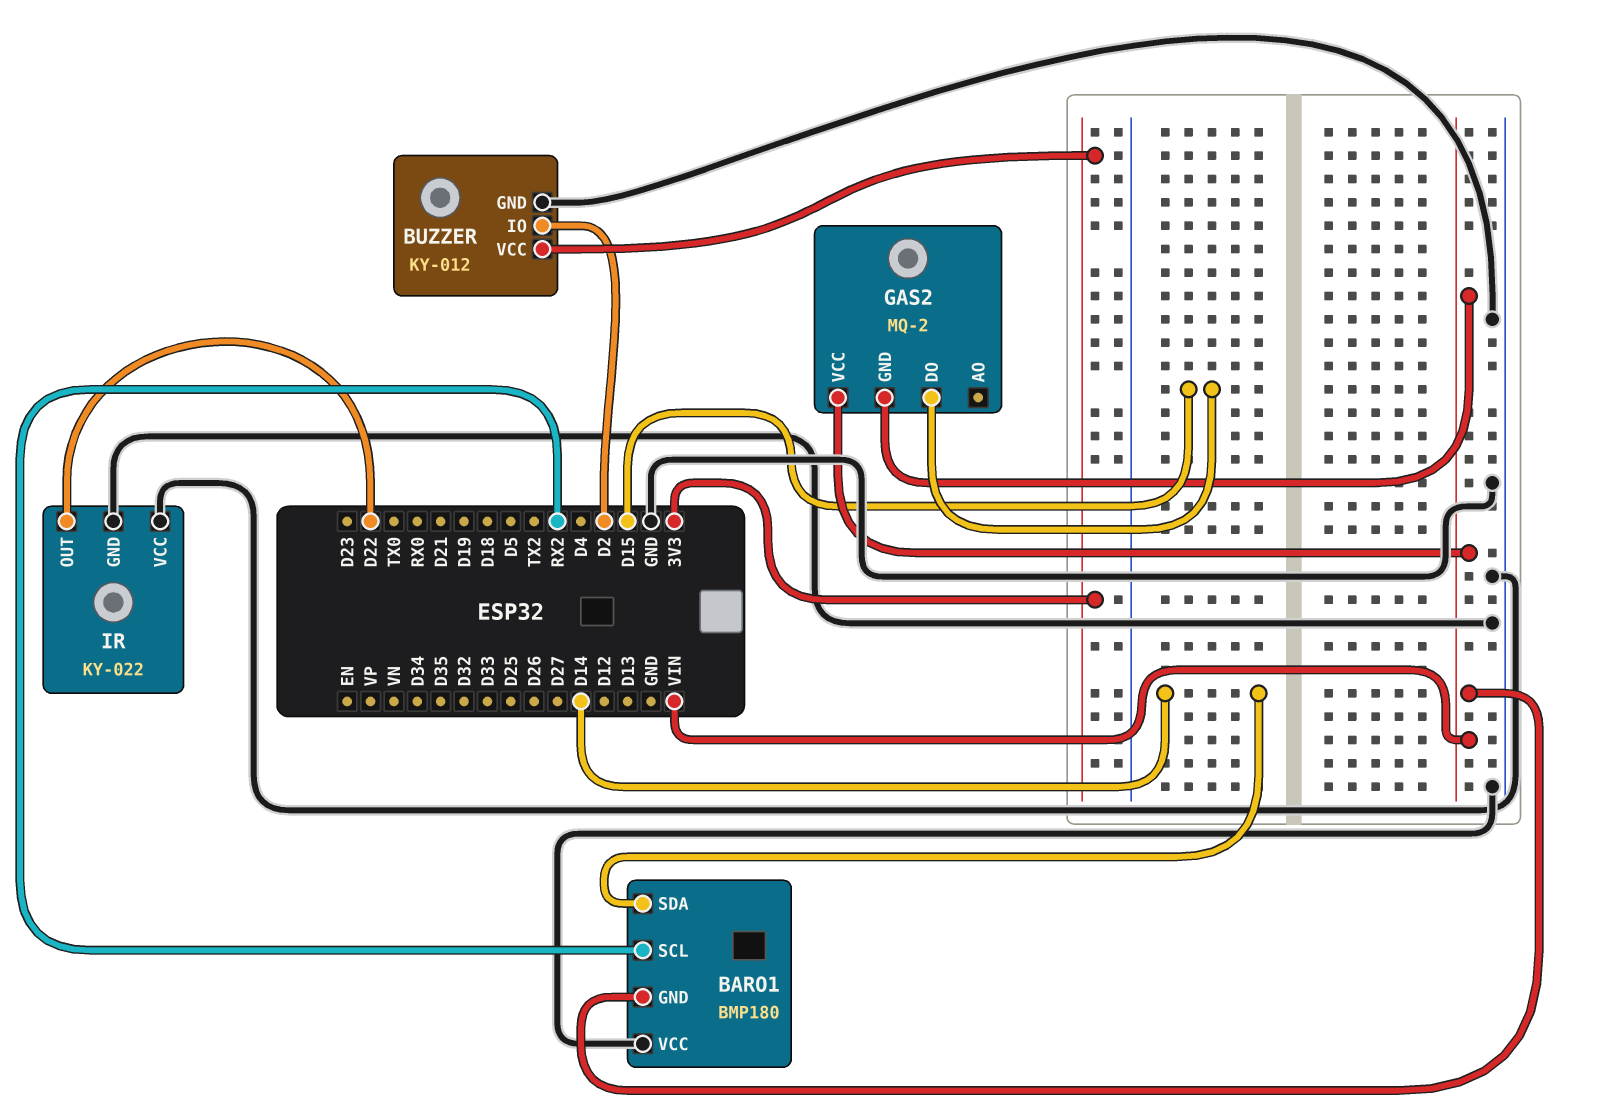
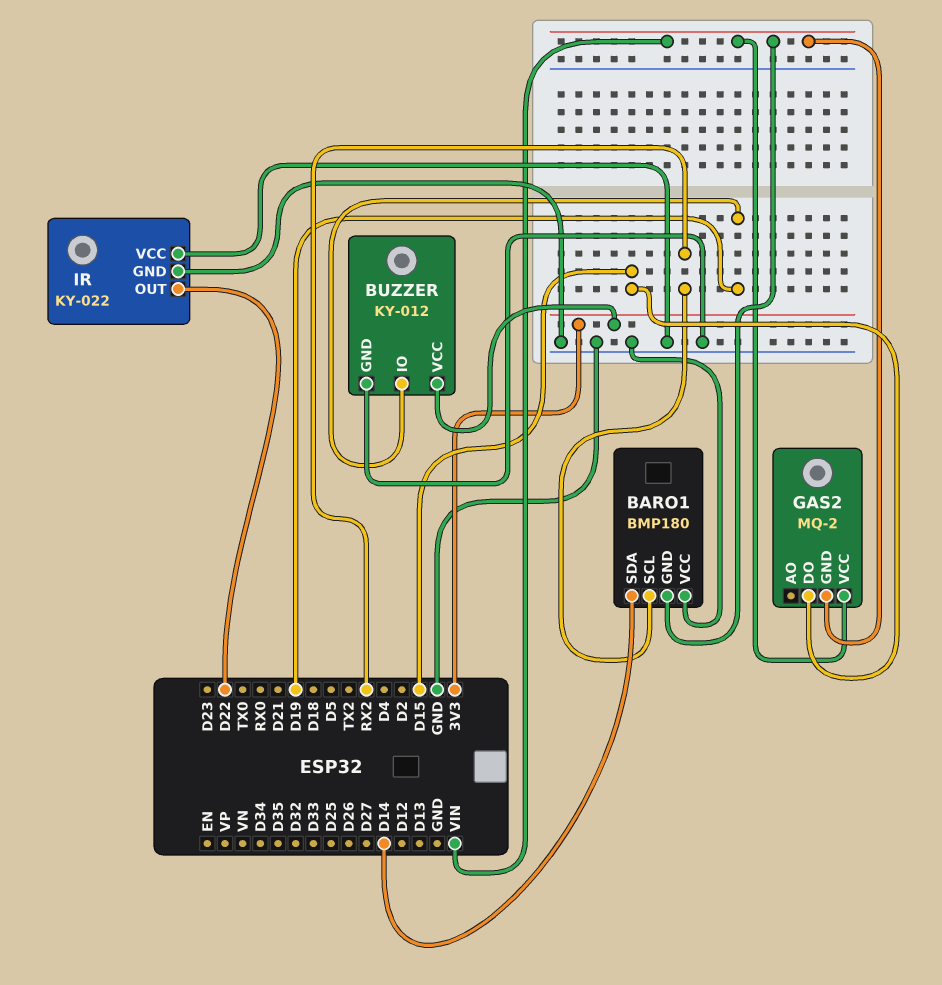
BUZZER pin IO: D2 -> D19

